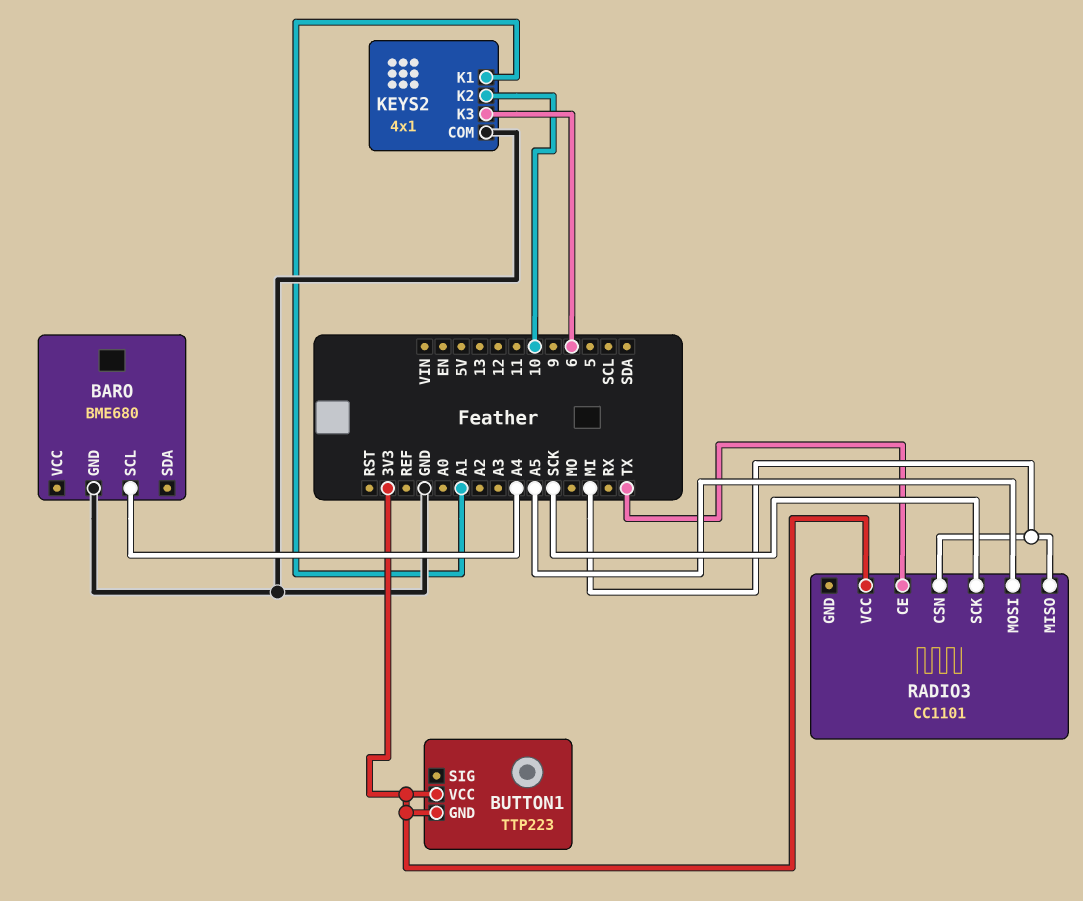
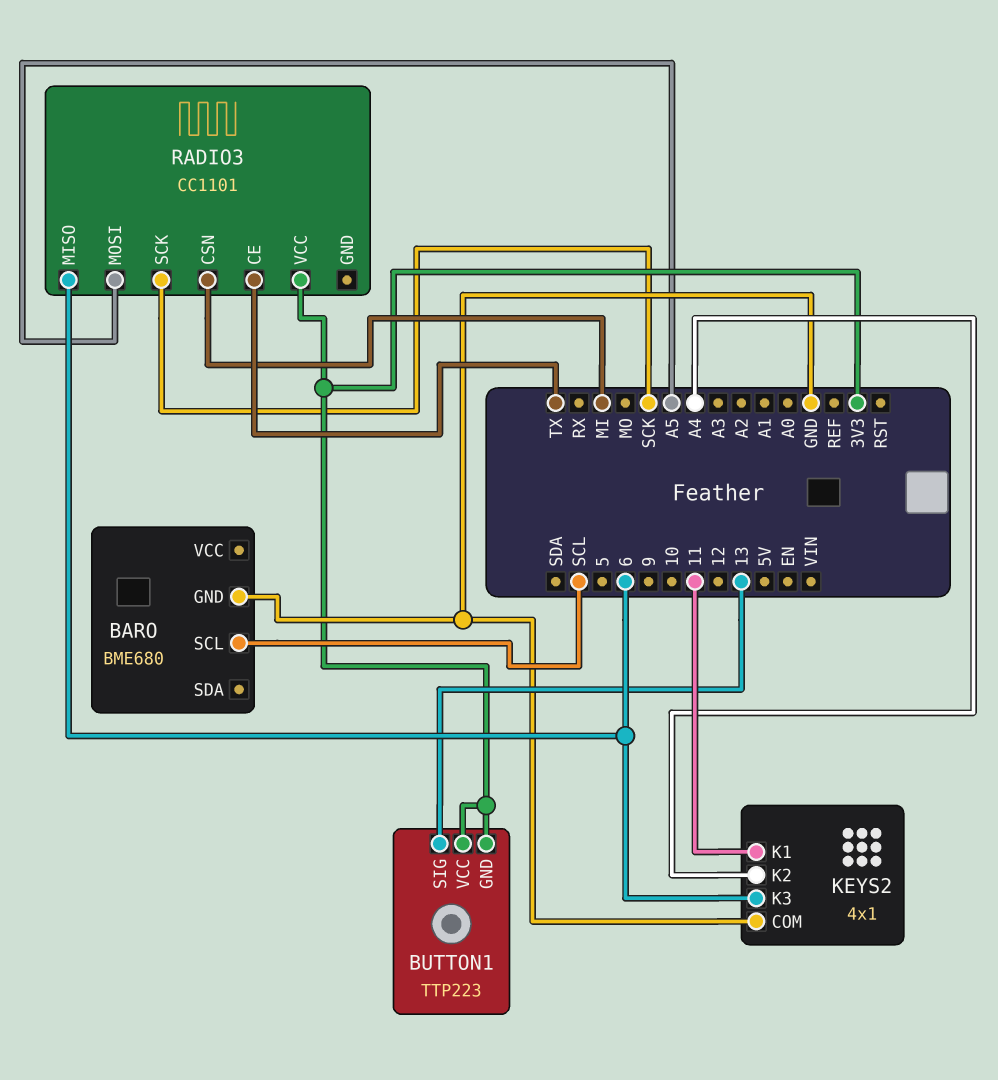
BARO pin SCL: A4 -> SCL
BUTTON1 pin SIG: none -> 13
KEYS2 pin K1: A1 -> 11
KEYS2 pin K2: 10 -> A4
RADIO3 pin MISO: MI -> 6

